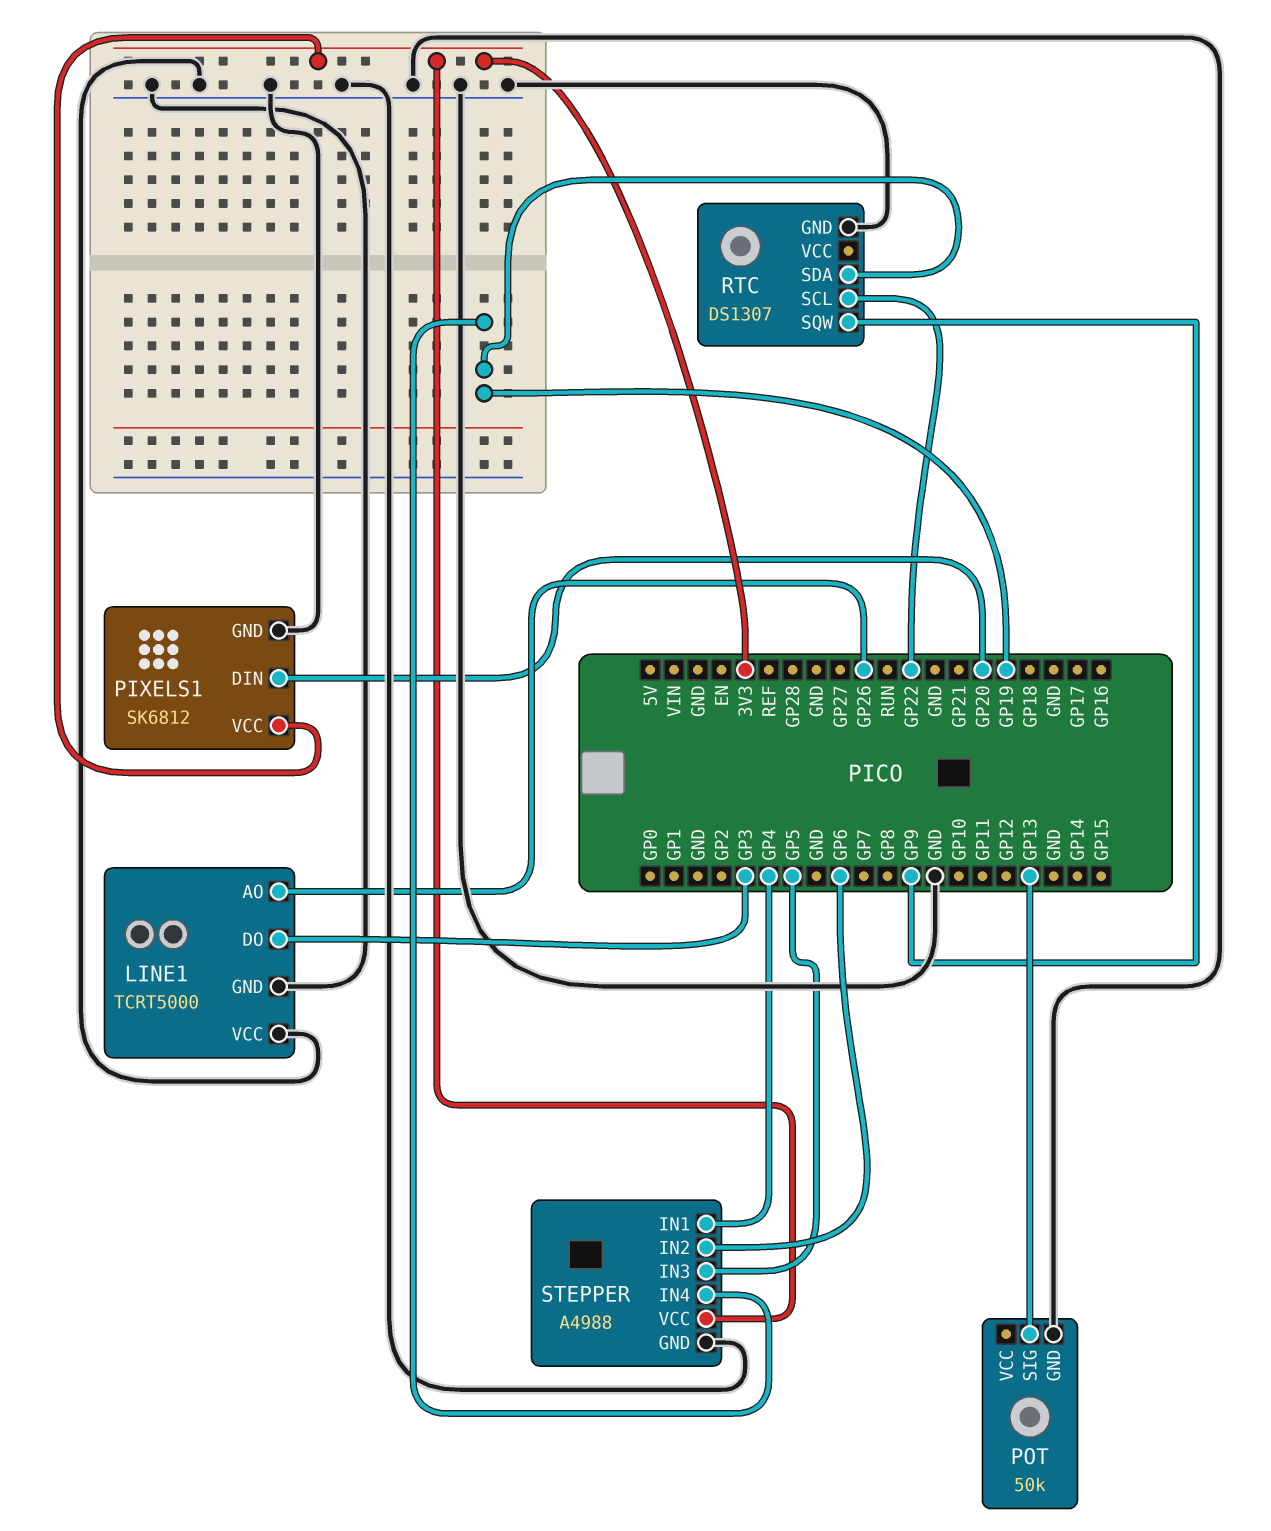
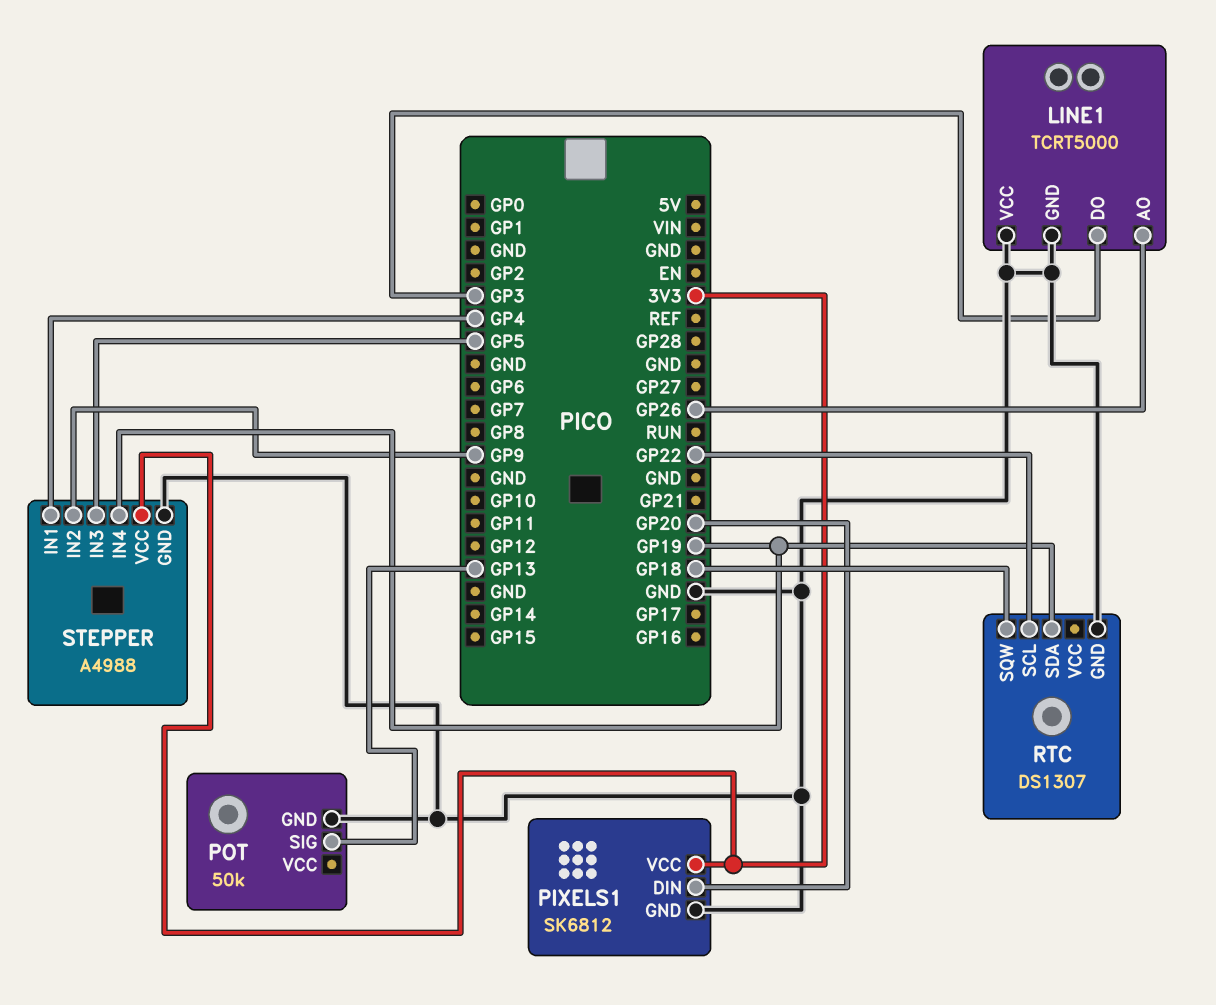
RTC pin SQW: GP9 -> GP18
STEPPER pin IN2: GP6 -> GP9

